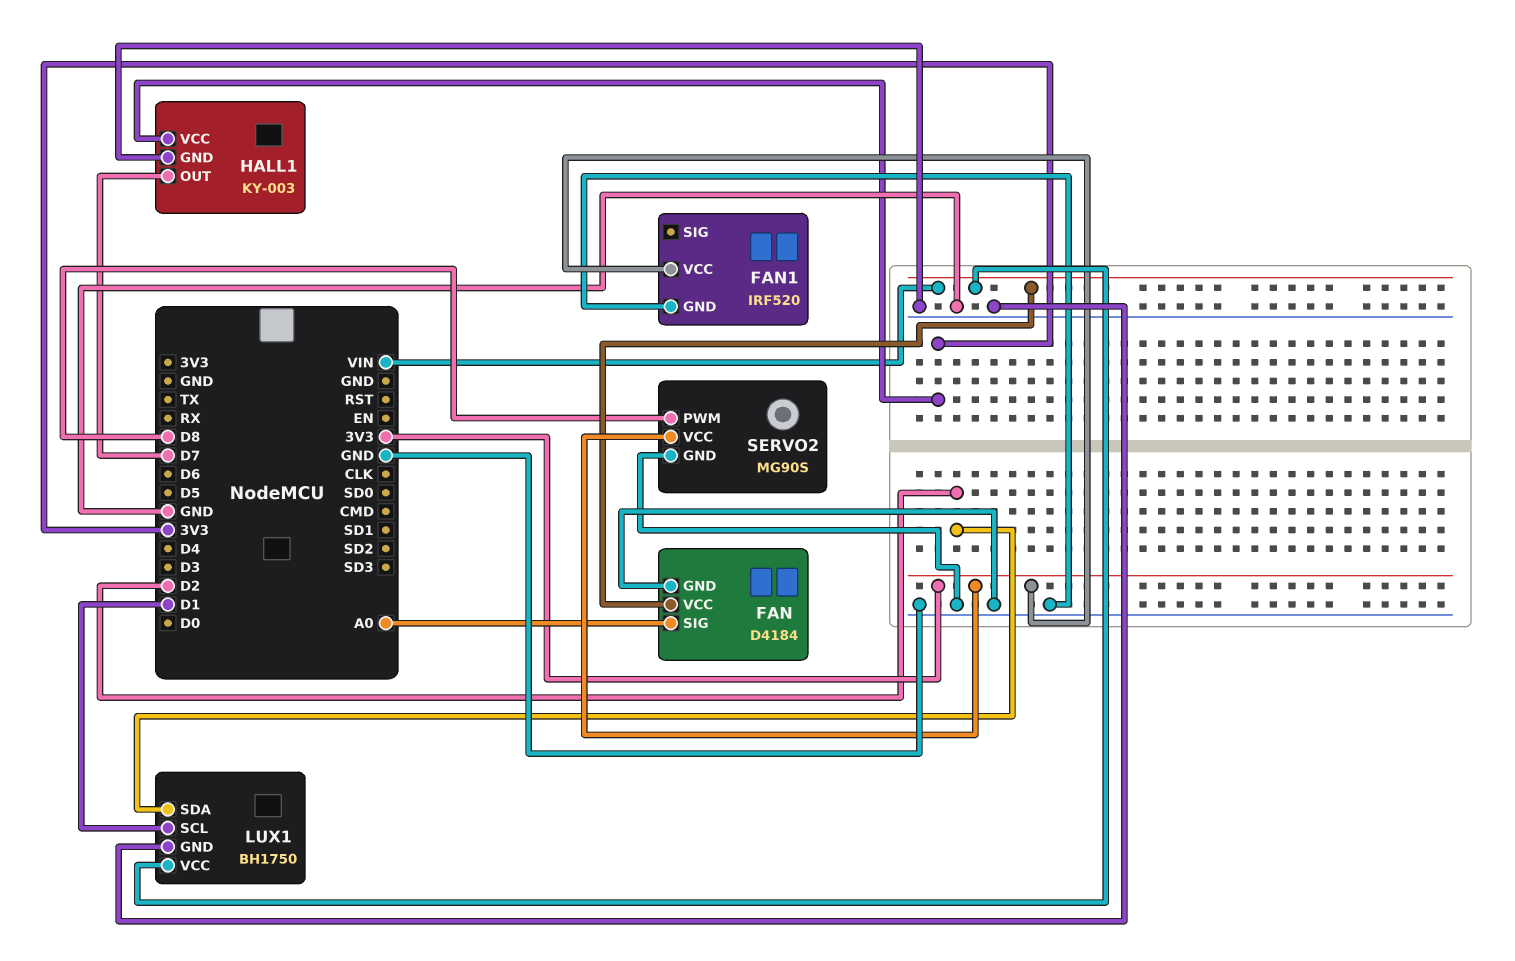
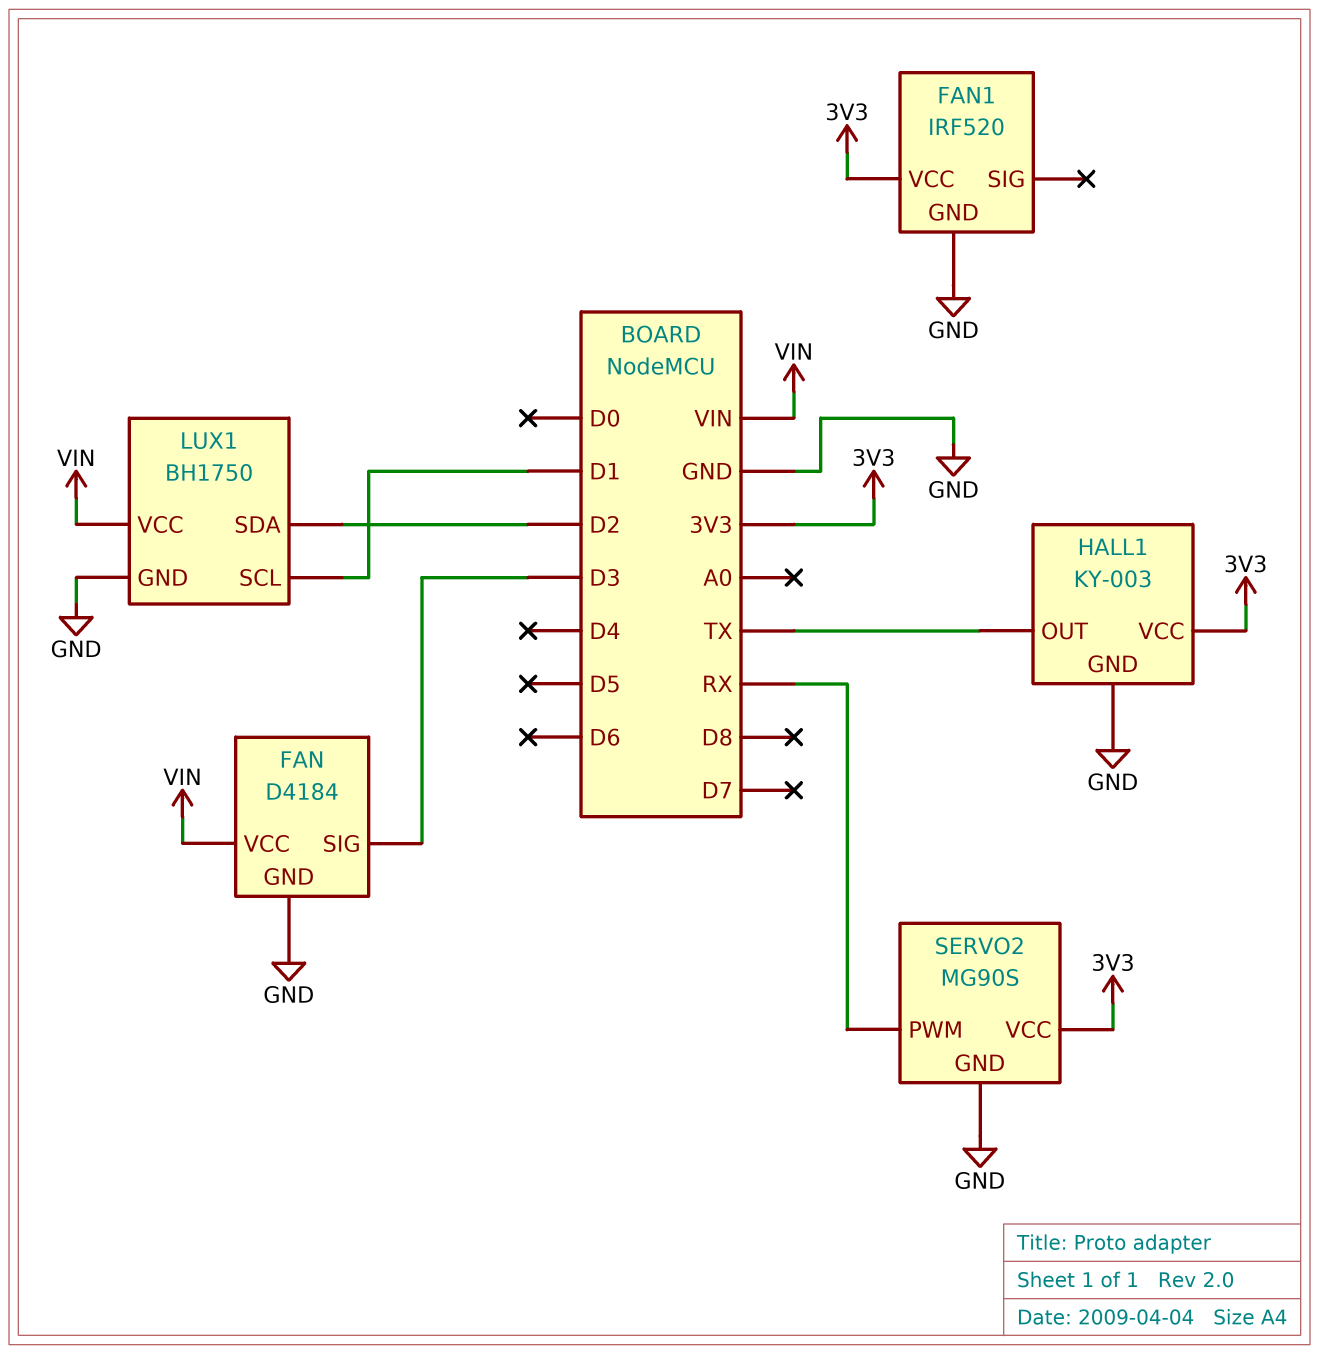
FAN pin SIG: A0 -> D3
HALL1 pin OUT: D7 -> TX
SERVO2 pin PWM: D8 -> RX

